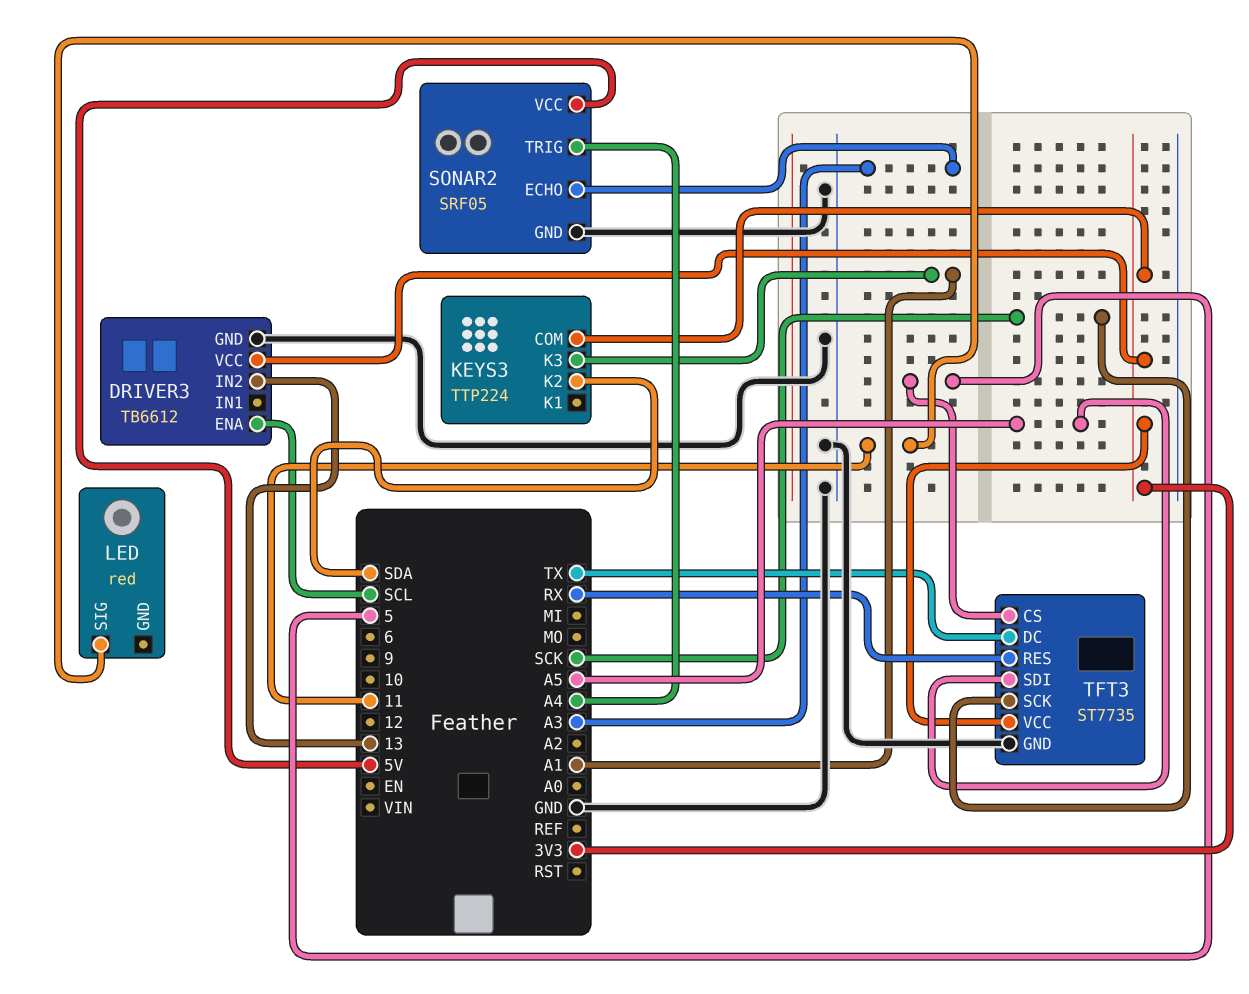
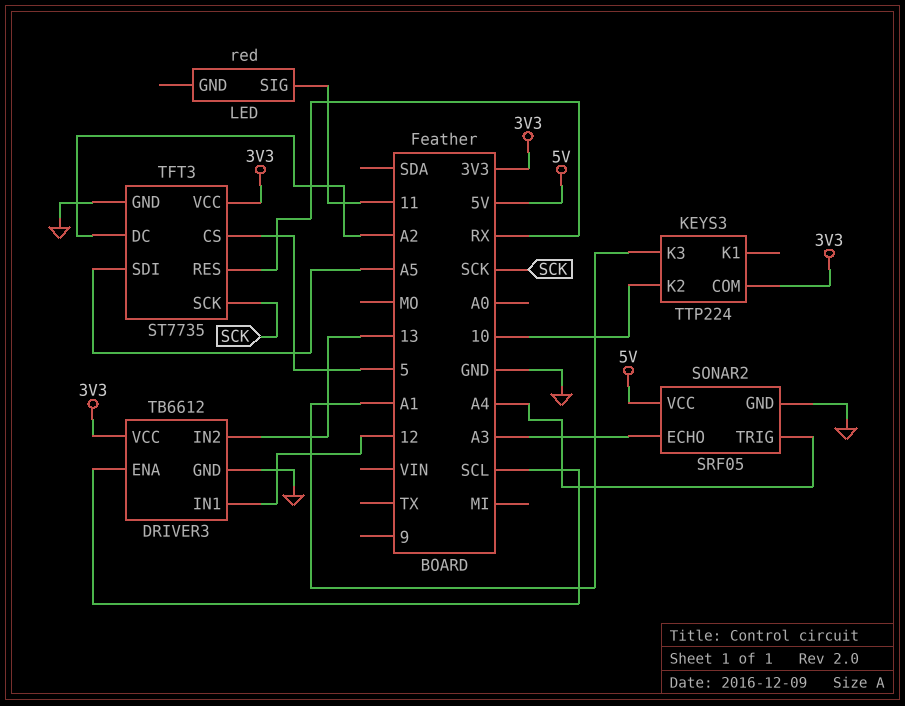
DRIVER3 pin IN1: none -> 12
KEYS3 pin K2: SDA -> 10
TFT3 pin DC: TX -> A2

